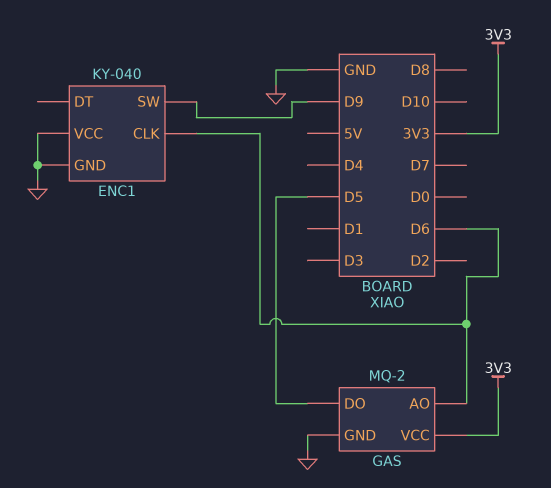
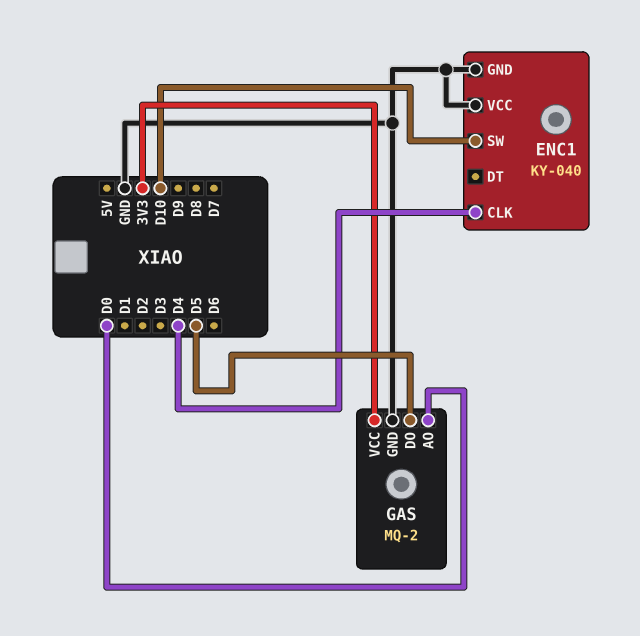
ENC1 pin CLK: D6 -> D4
ENC1 pin SW: D9 -> D10
GAS pin AO: D6 -> D0

